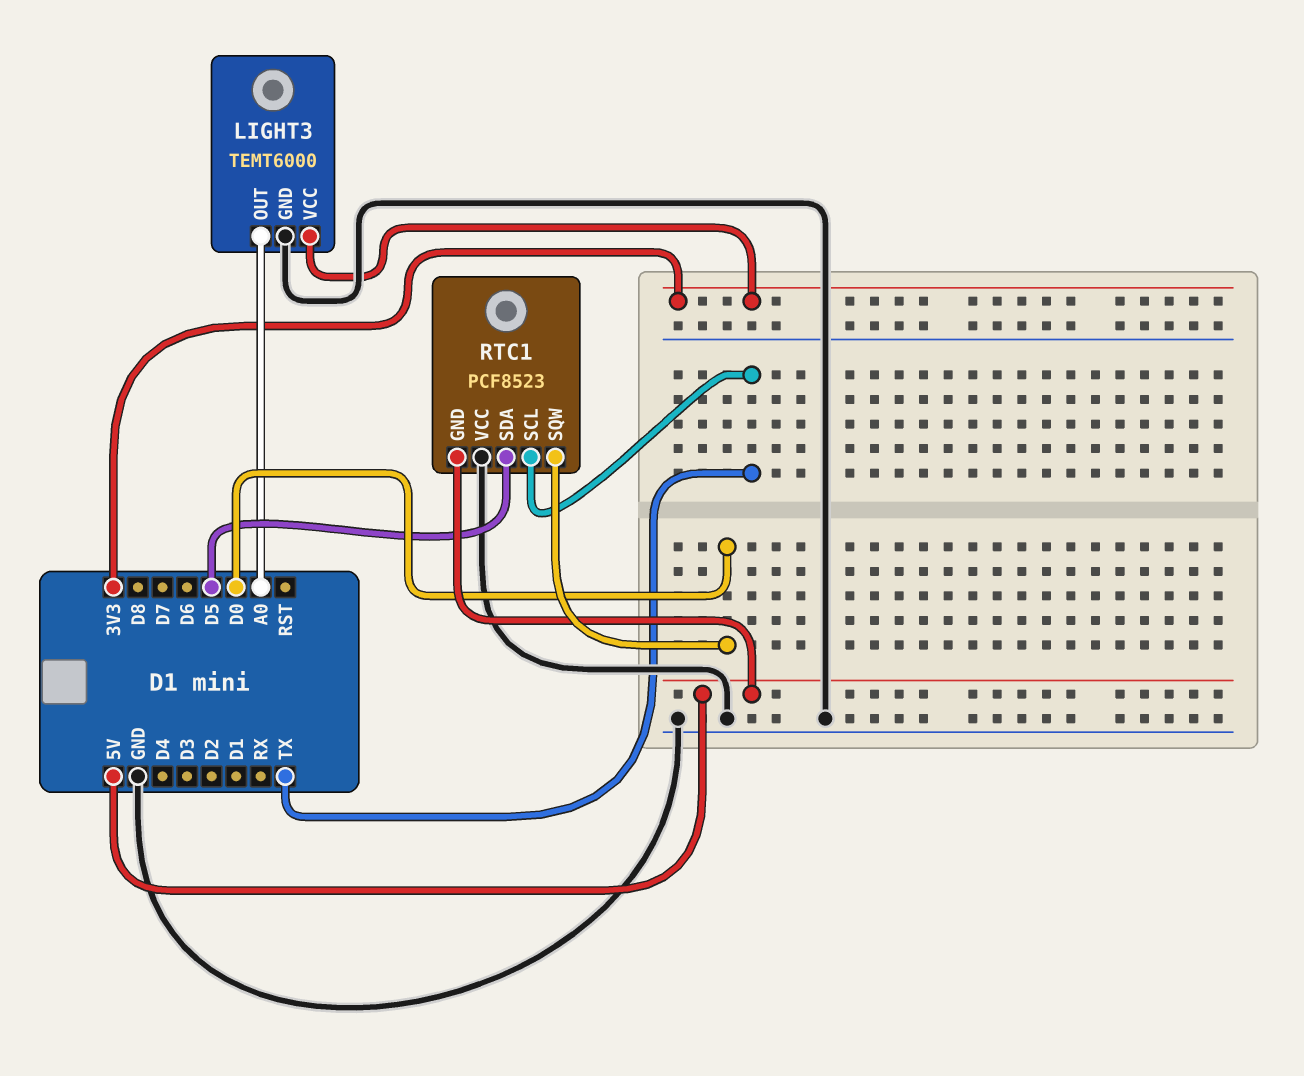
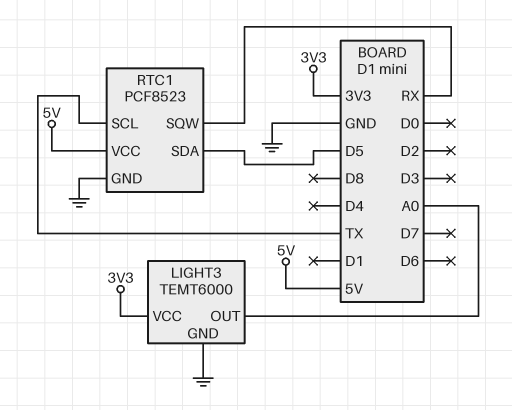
RTC1 pin GND: 5V -> GND
RTC1 pin SQW: D0 -> RX
RTC1 pin VCC: GND -> 5V

